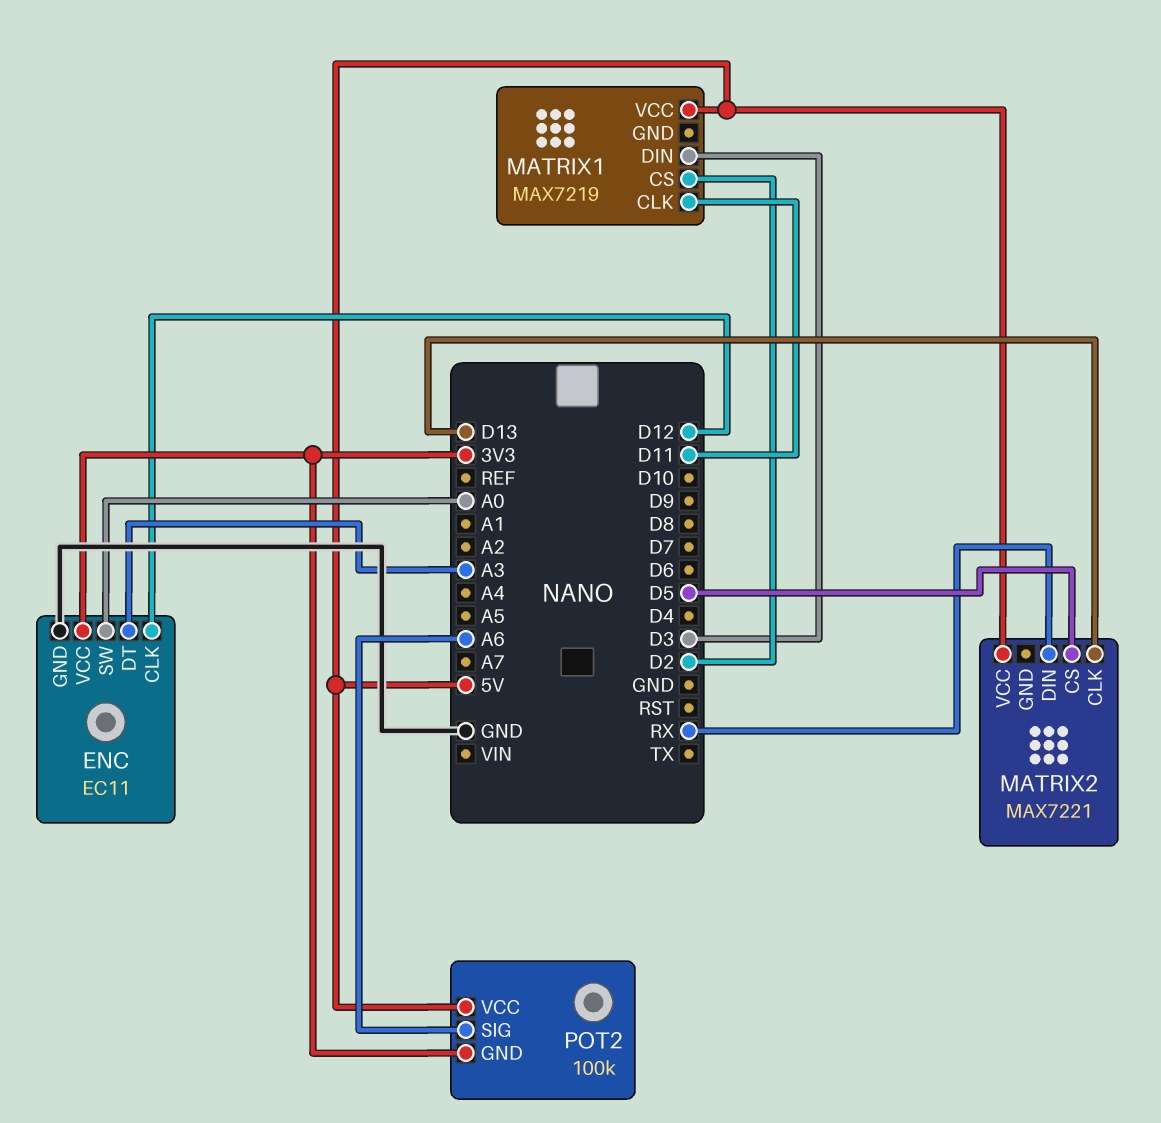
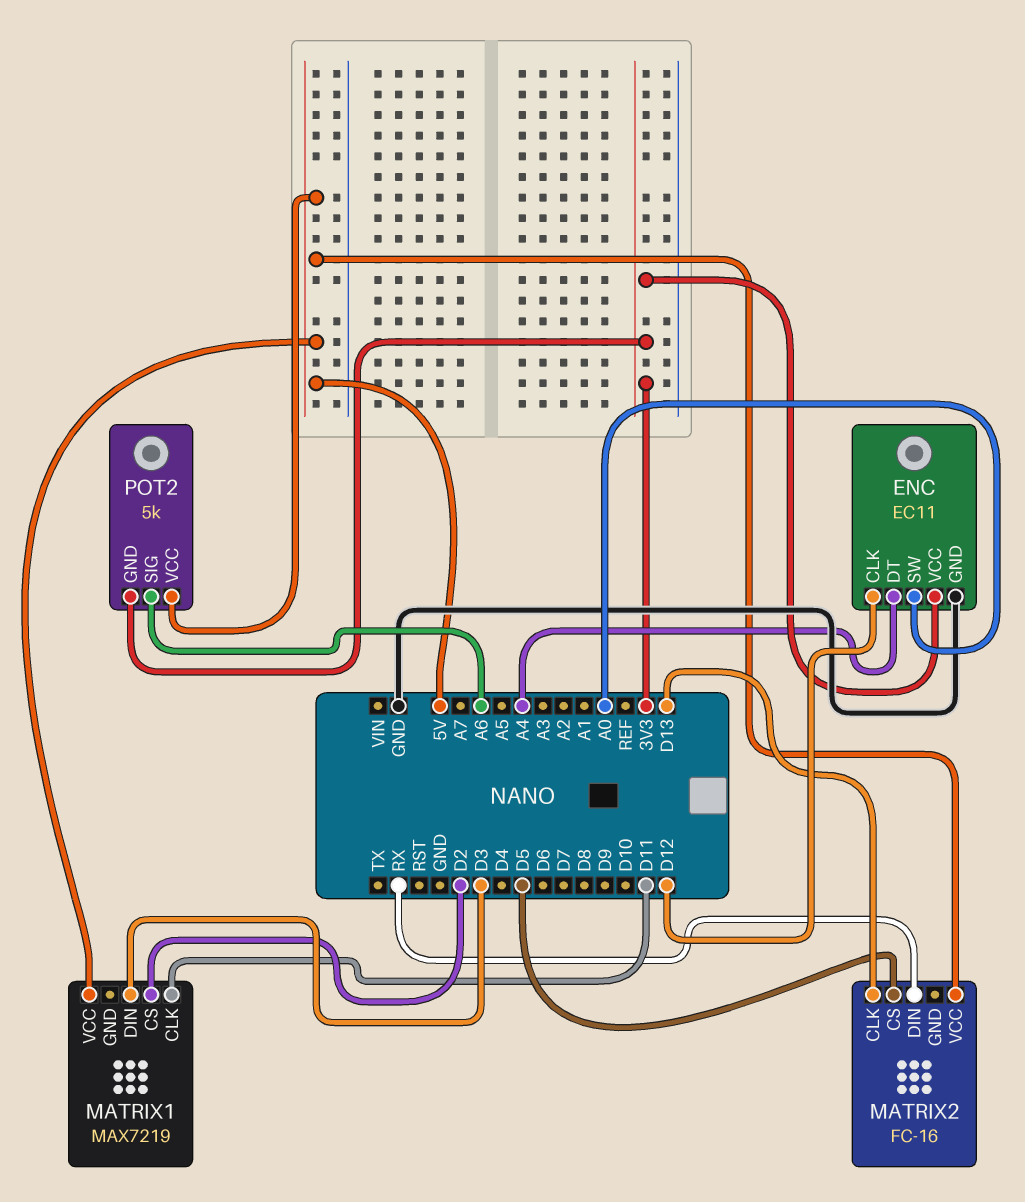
ENC pin DT: A3 -> A4
MATRIX2: MAX7221 -> FC-16
POT2: 100k -> 5k

